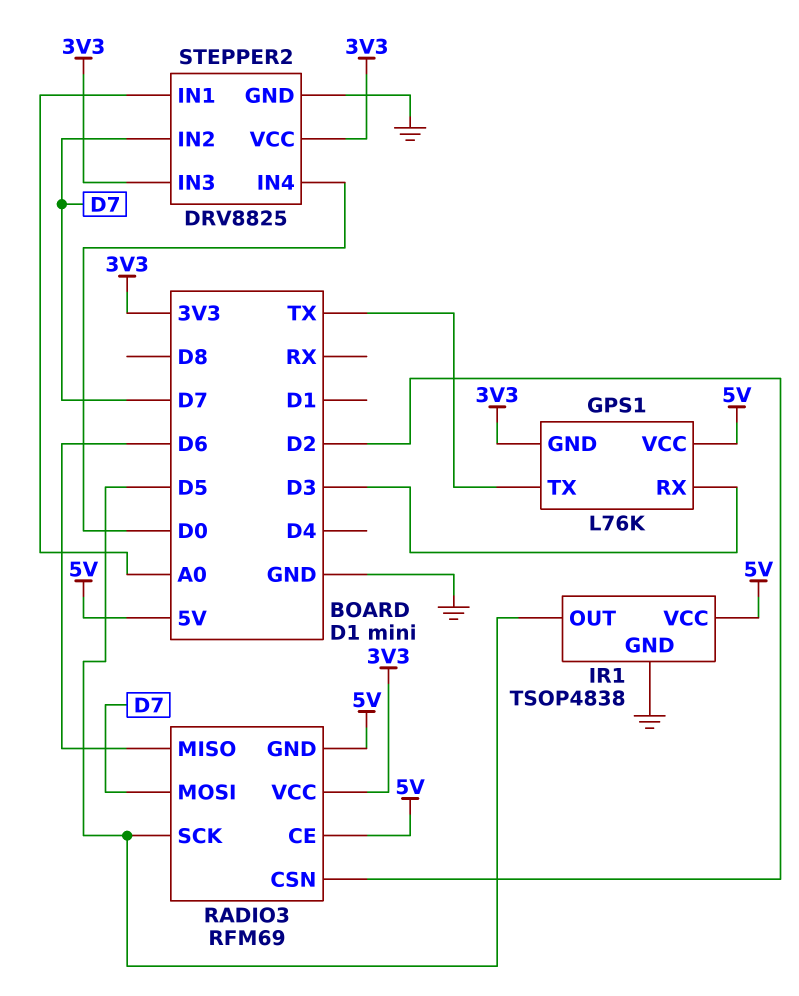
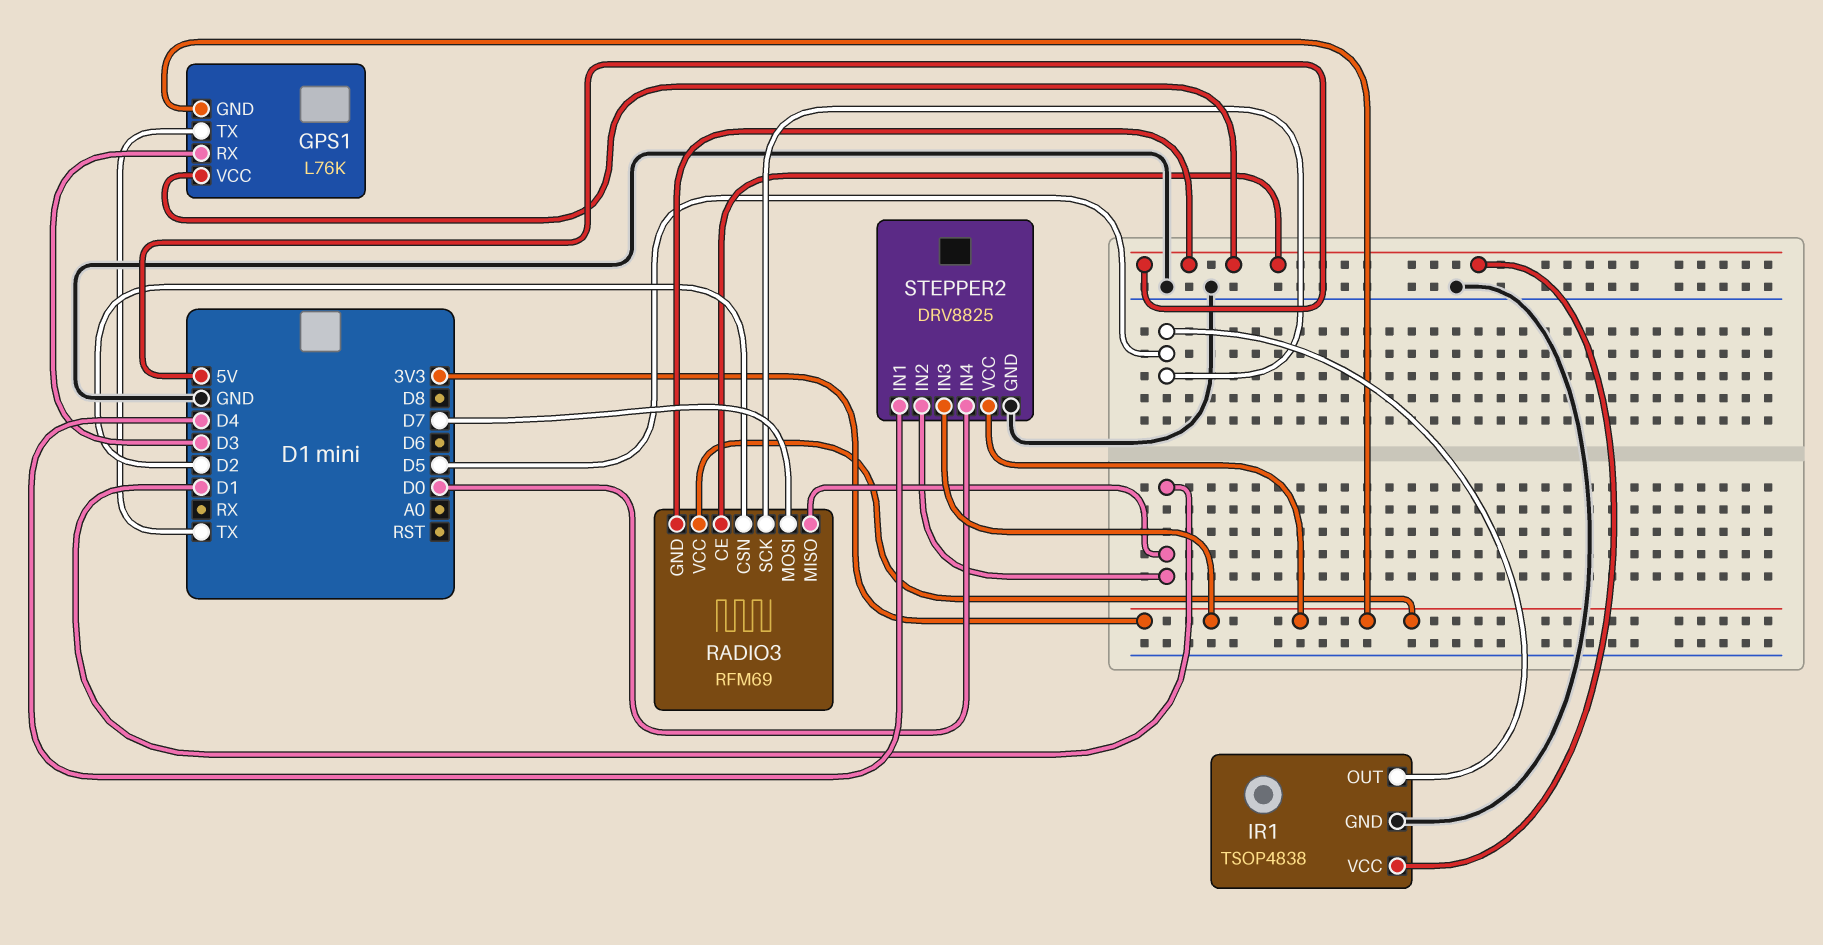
RADIO3 pin MISO: D6 -> D1
STEPPER2 pin IN1: A0 -> D4
STEPPER2 pin IN2: D7 -> D1

